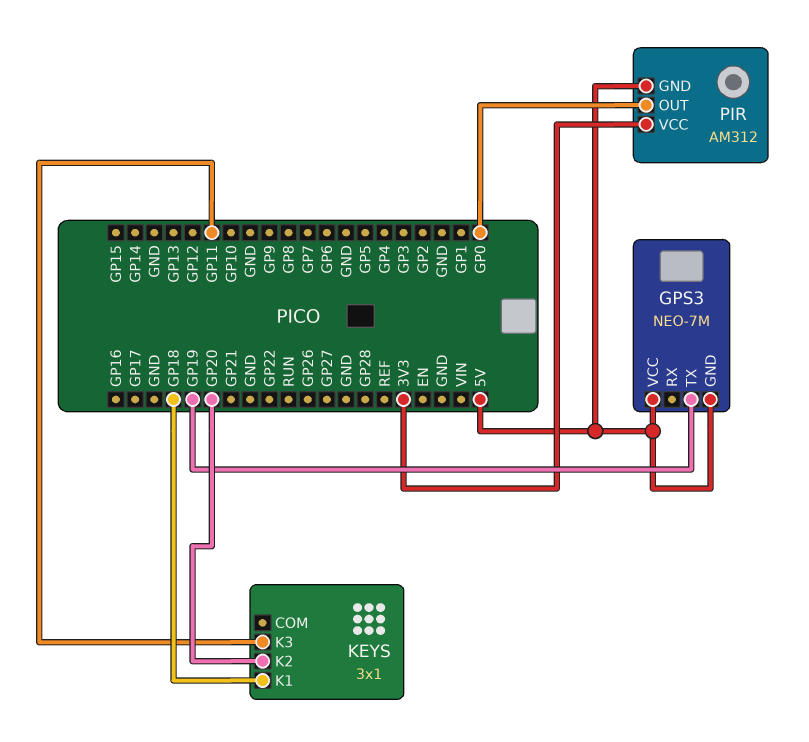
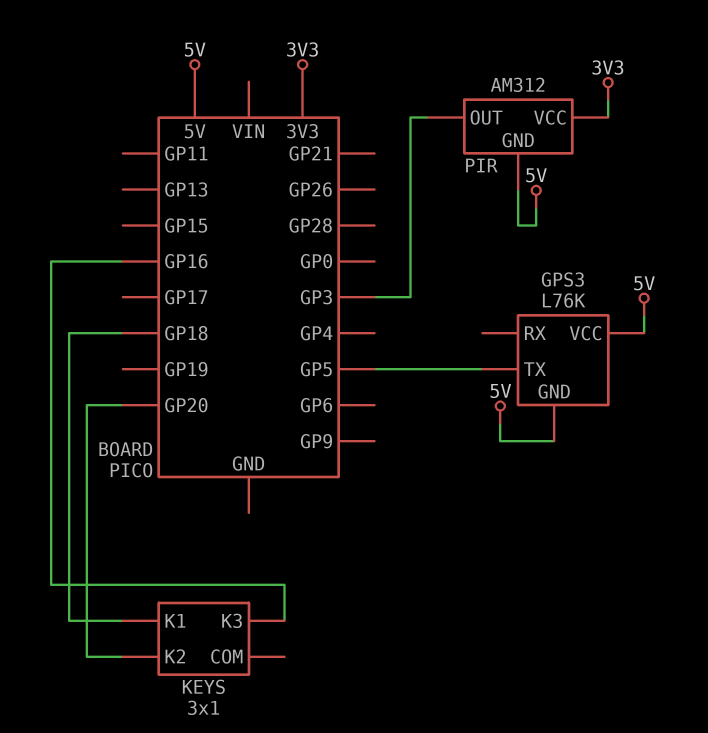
GPS3: NEO-7M -> L76K
GPS3 pin TX: GP19 -> GP5
KEYS pin K3: GP11 -> GP16
PIR pin OUT: GP0 -> GP3

